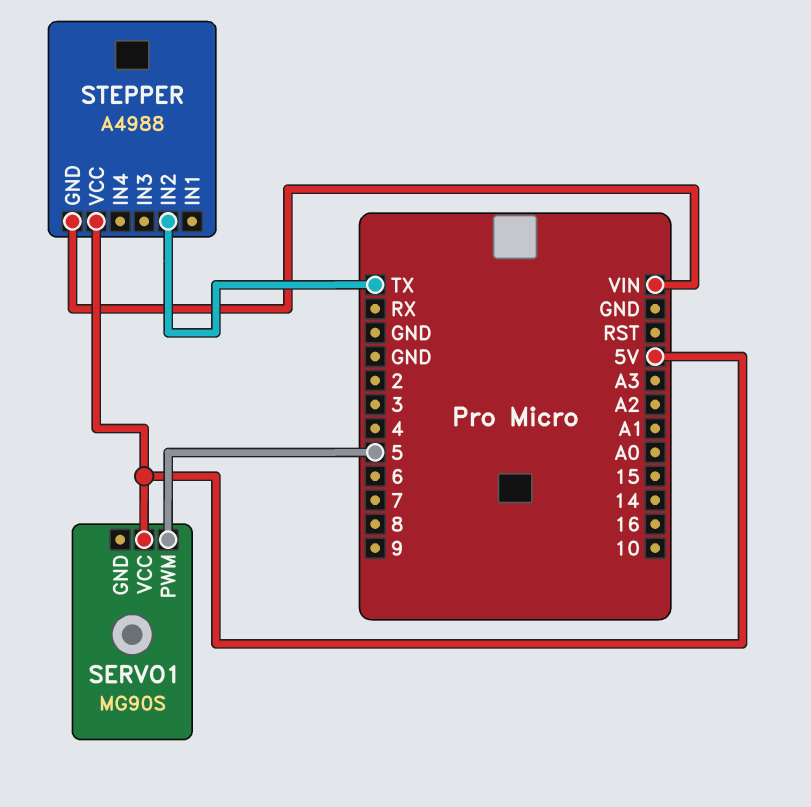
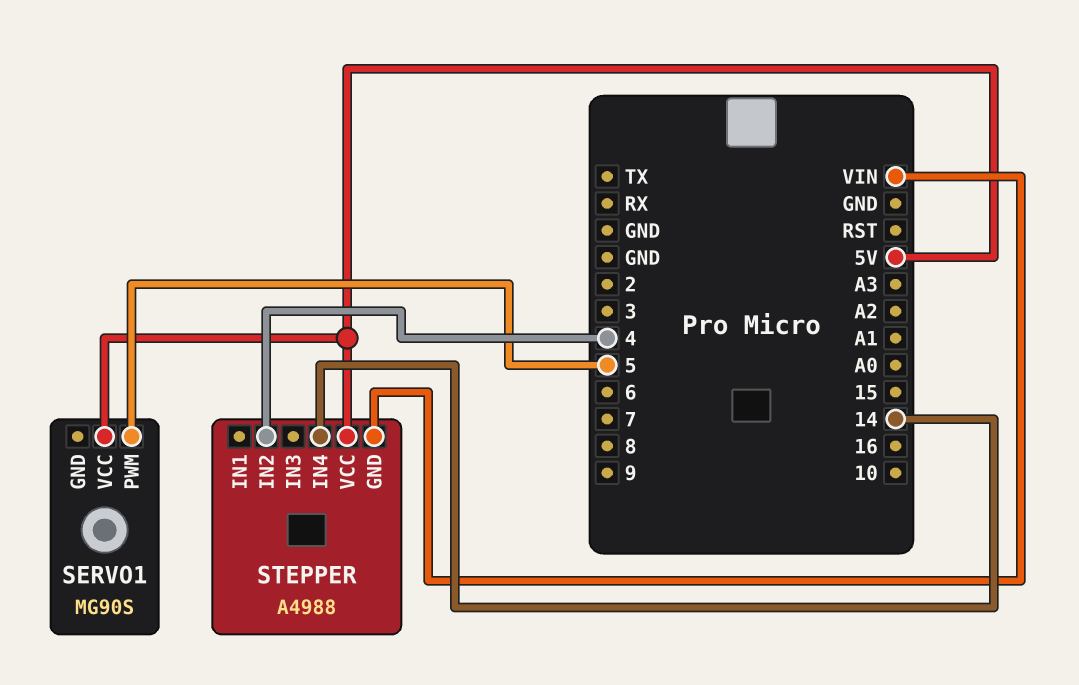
STEPPER pin IN2: TX -> 4
STEPPER pin IN4: none -> 14

